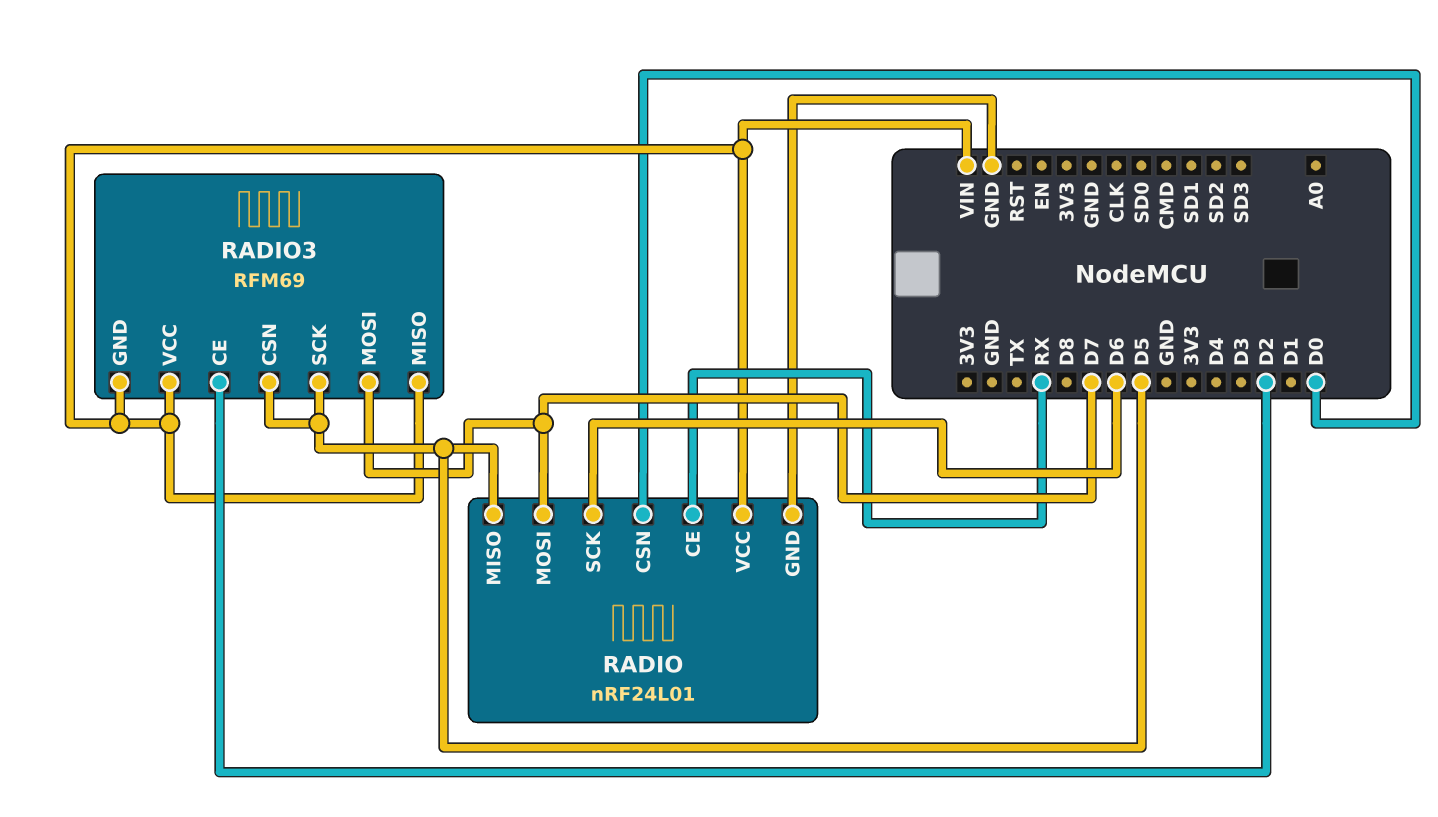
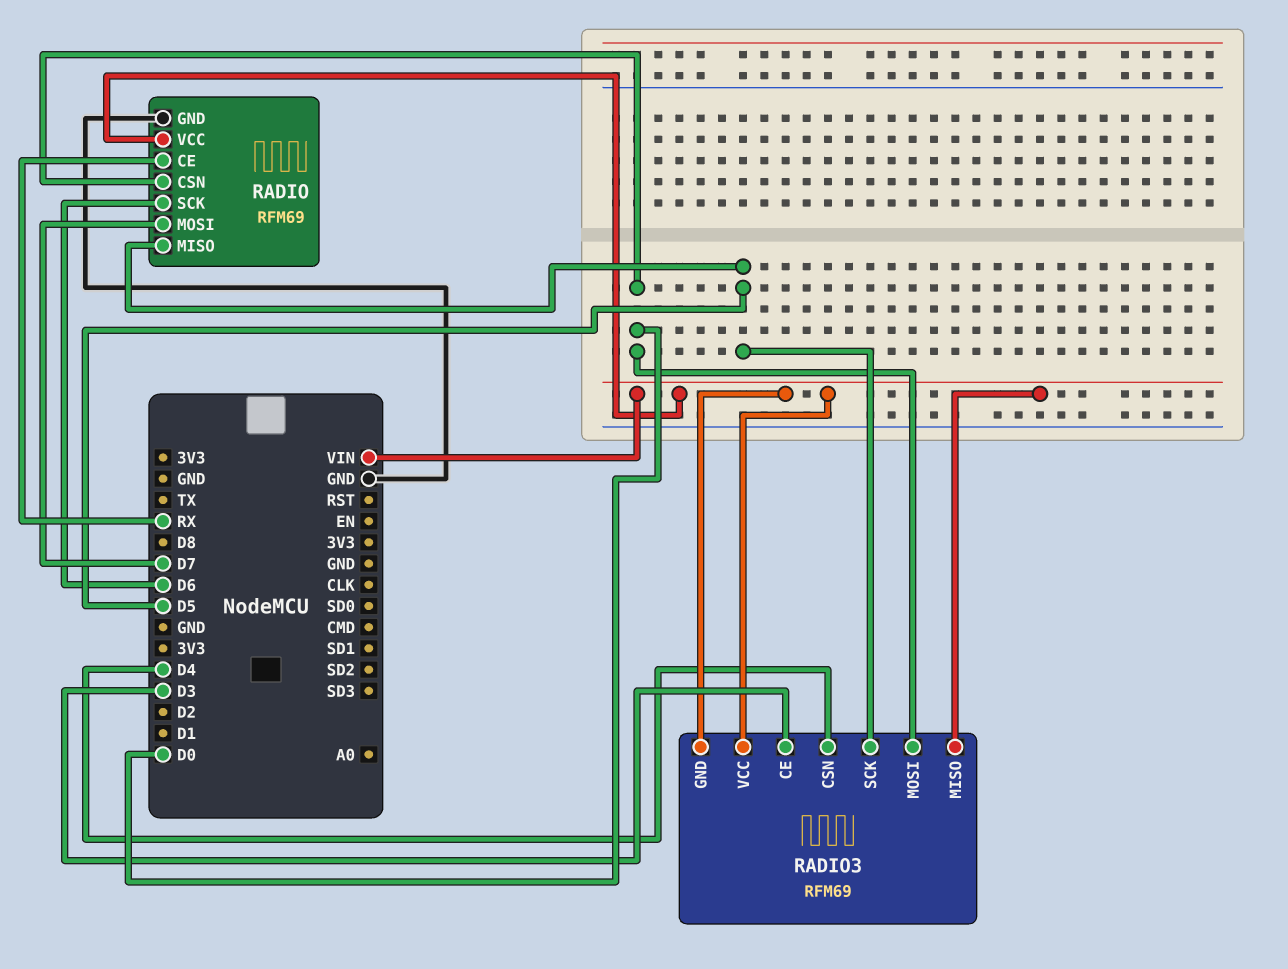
RADIO: nRF24L01 -> RFM69
RADIO3 pin CE: D2 -> D3
RADIO3 pin CSN: D5 -> D4
RADIO3 pin MOSI: D7 -> D0

